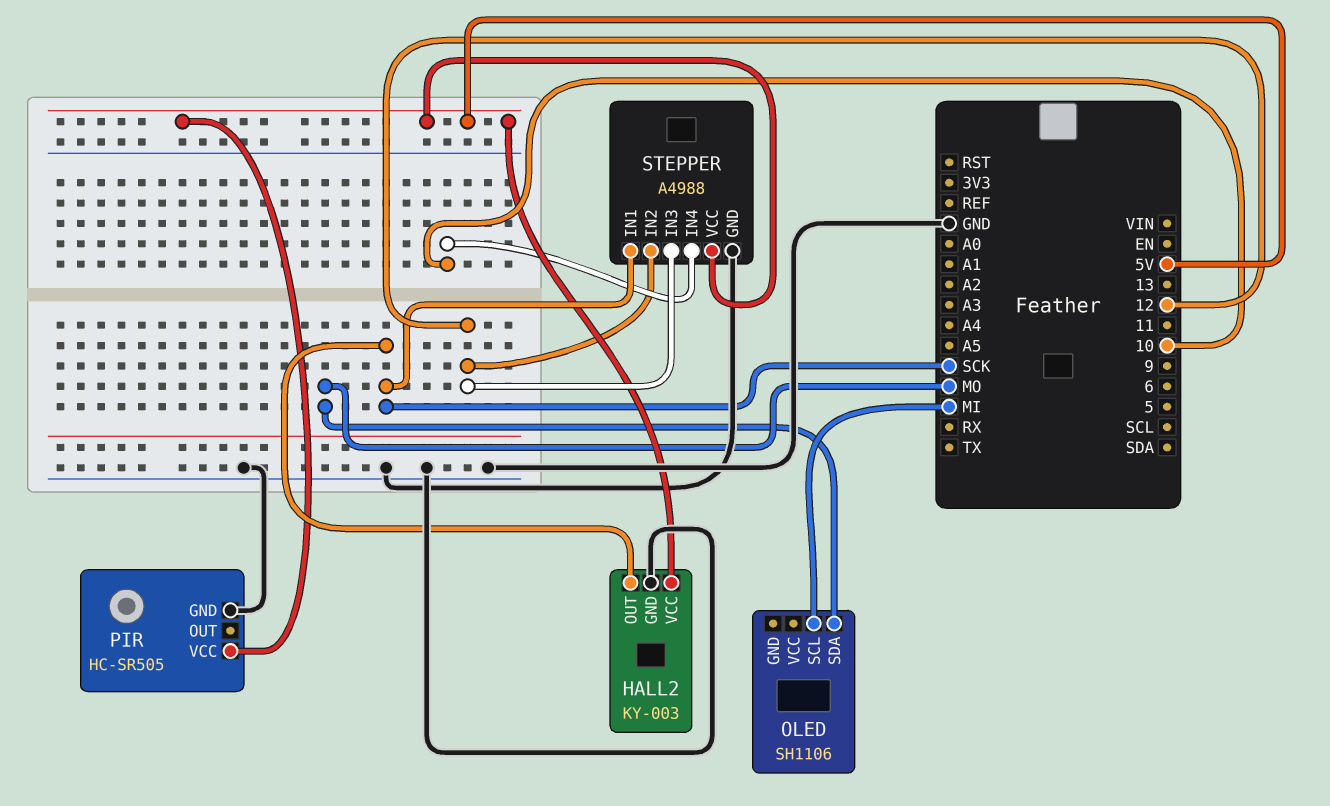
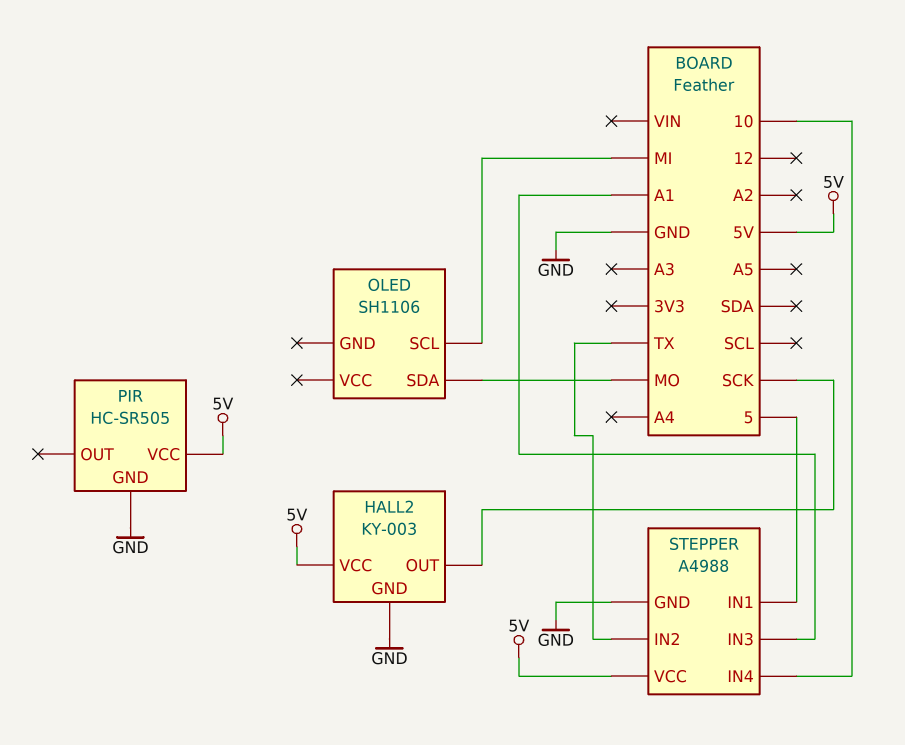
STEPPER pin IN1: SCK -> 5
STEPPER pin IN2: 12 -> TX
STEPPER pin IN3: 12 -> A1

